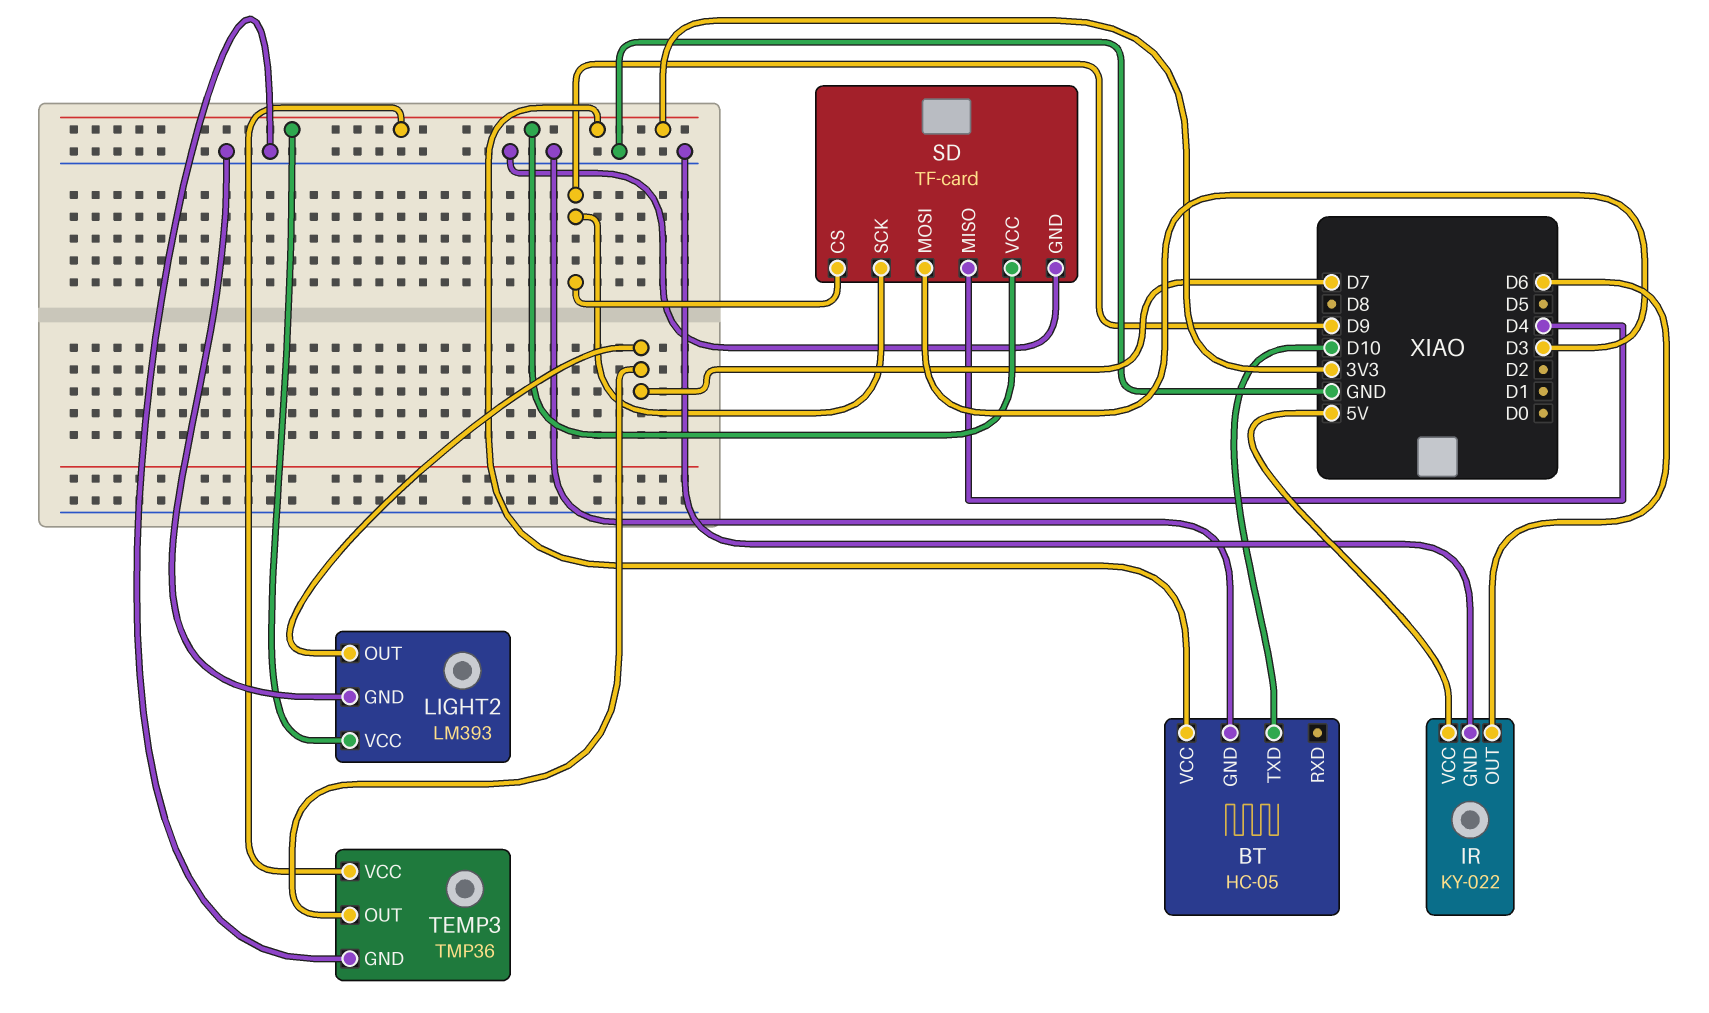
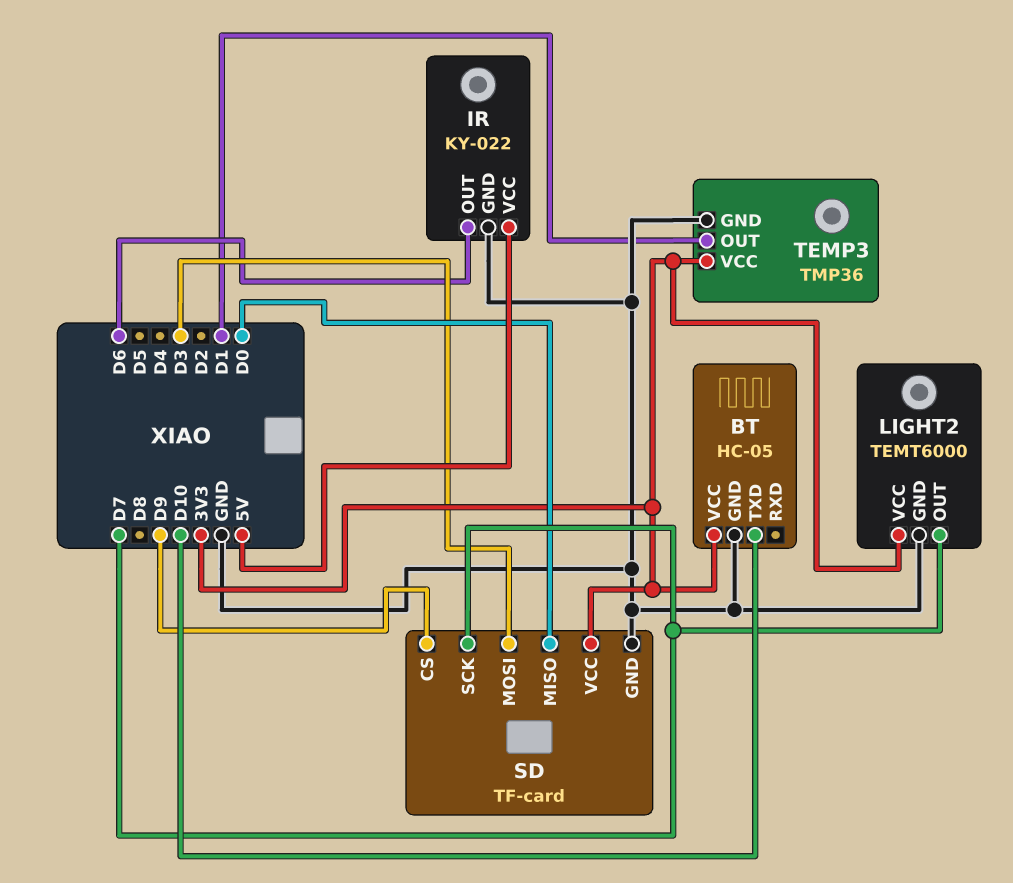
LIGHT2: LM393 -> TEMT6000
SD pin MISO: D4 -> D0
SD pin SCK: D9 -> D7
TEMP3 pin OUT: D7 -> D1

